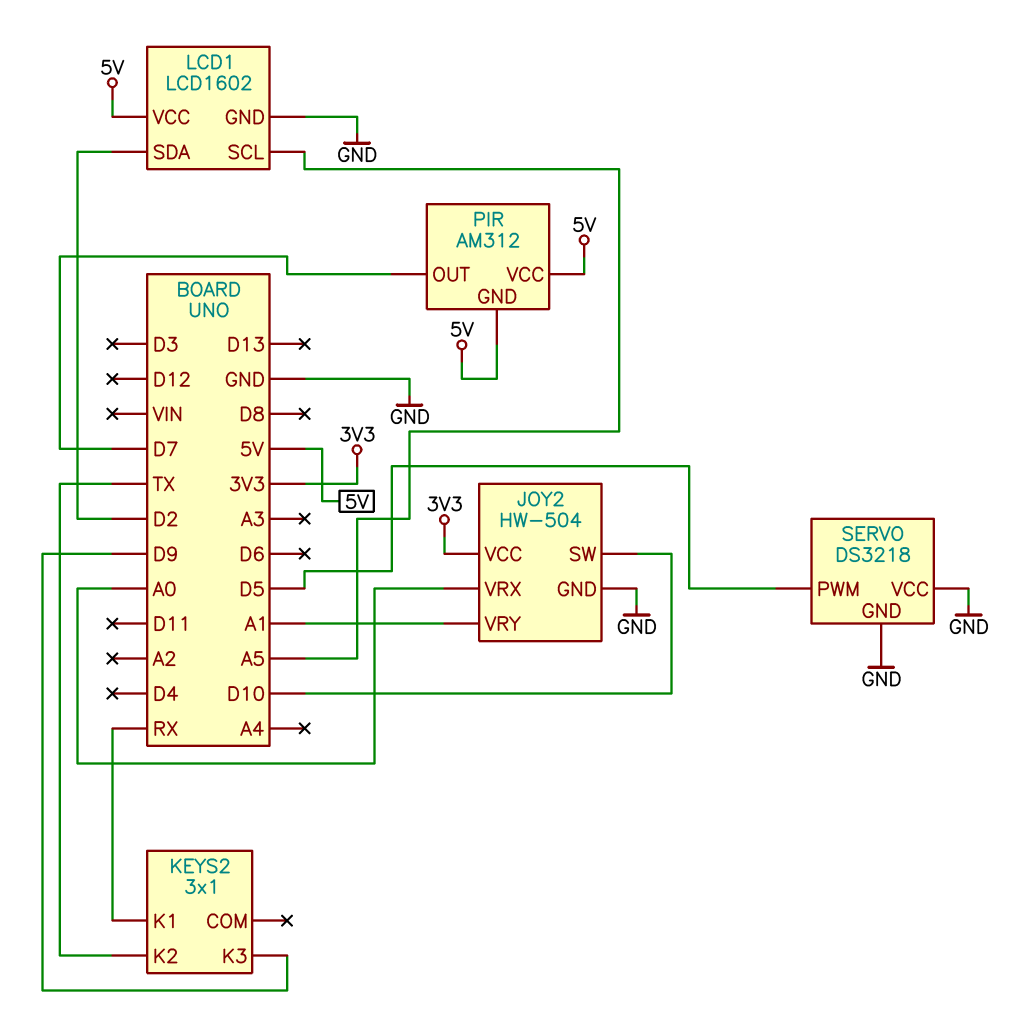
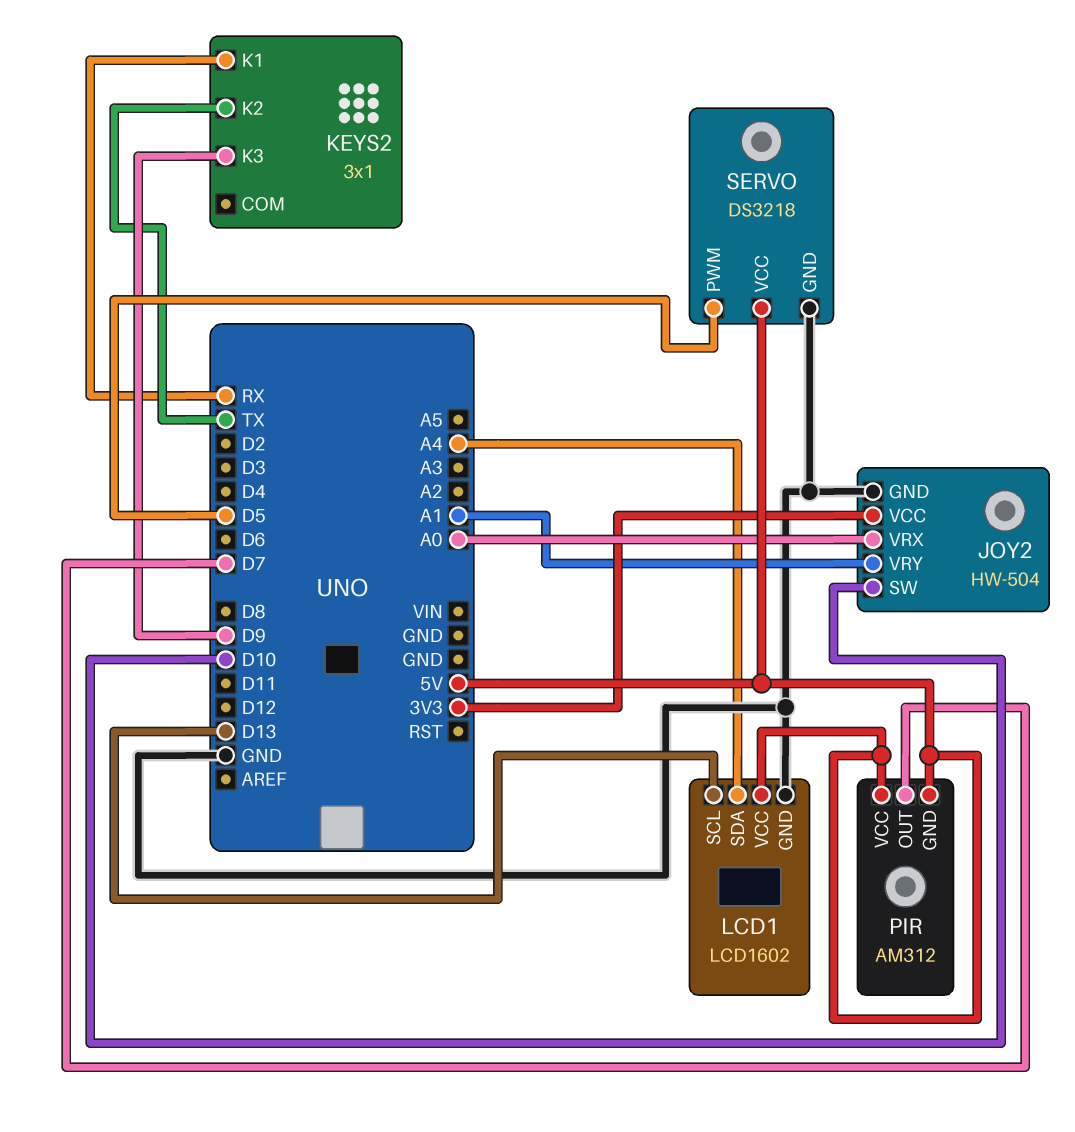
LCD1 pin SCL: A5 -> D13
LCD1 pin SDA: D2 -> A4
SERVO pin VCC: GND -> 5V

